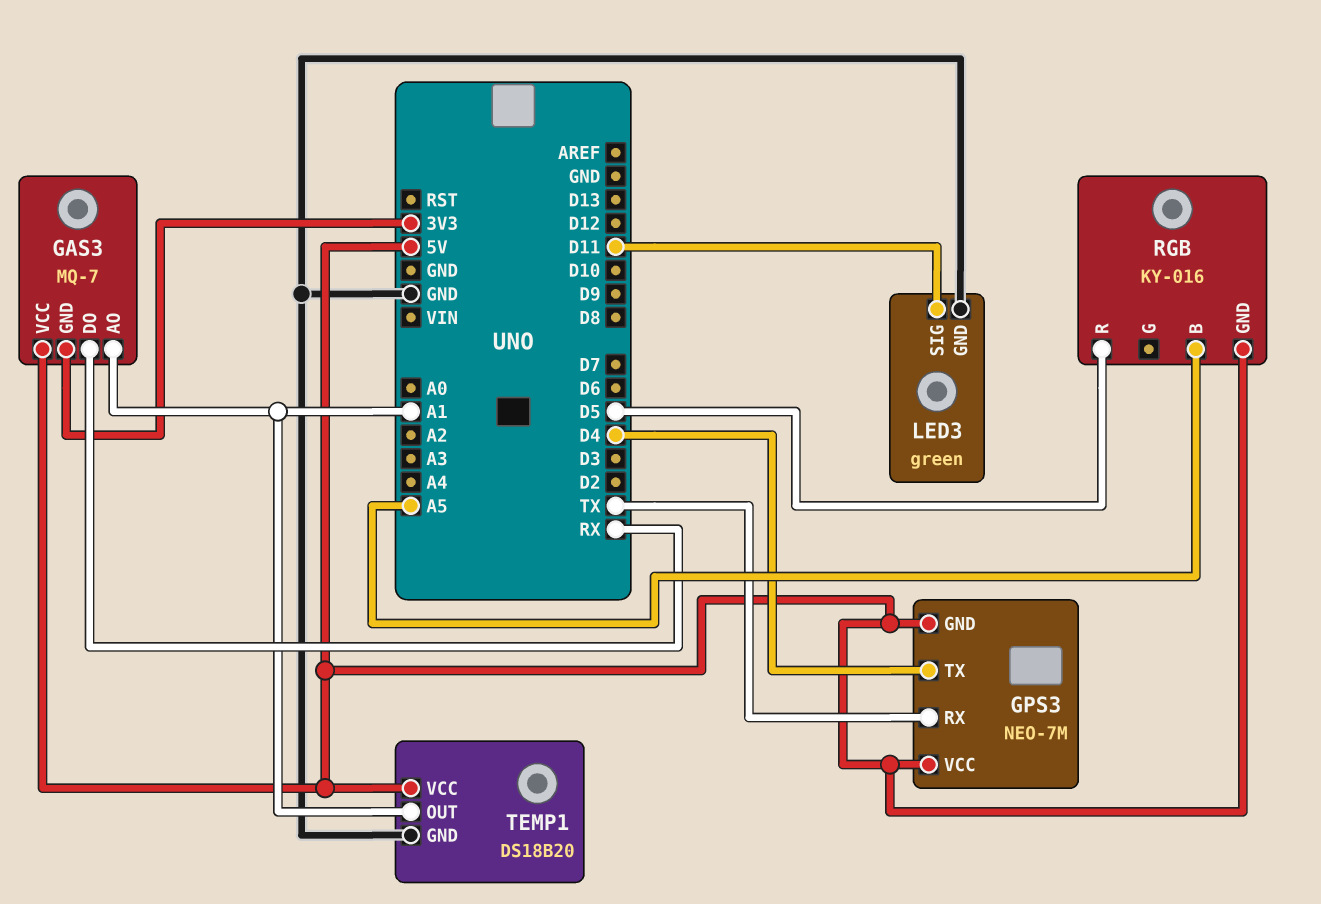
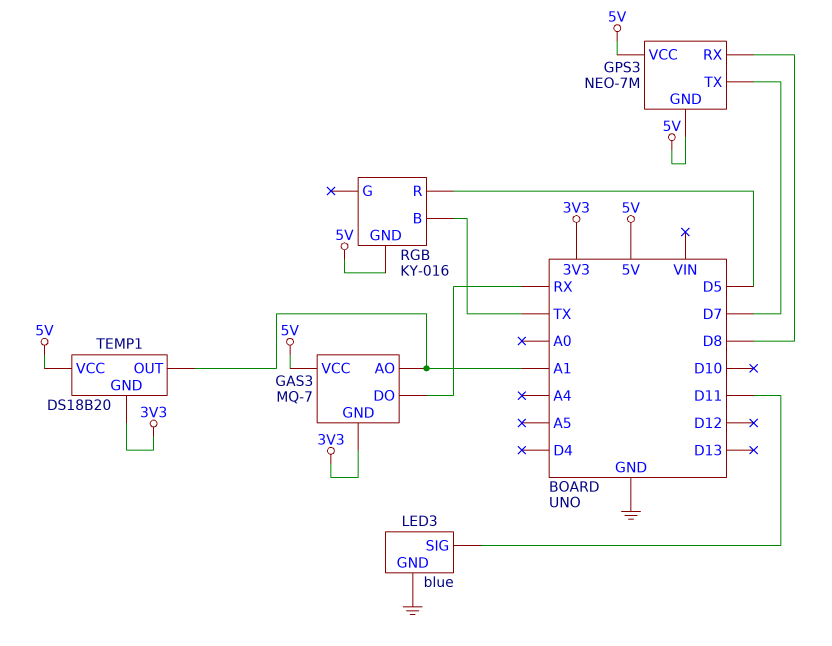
GPS3 pin RX: TX -> D8
GPS3 pin TX: D4 -> D7
LED3: green -> blue
RGB pin B: A5 -> TX
TEMP1 pin GND: GND -> 3V3

